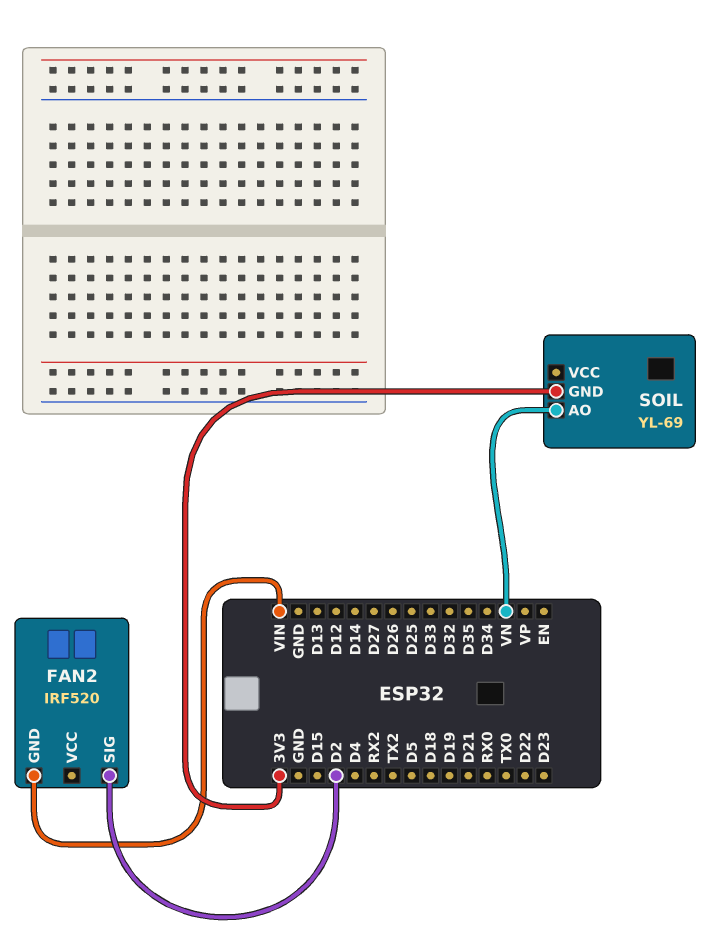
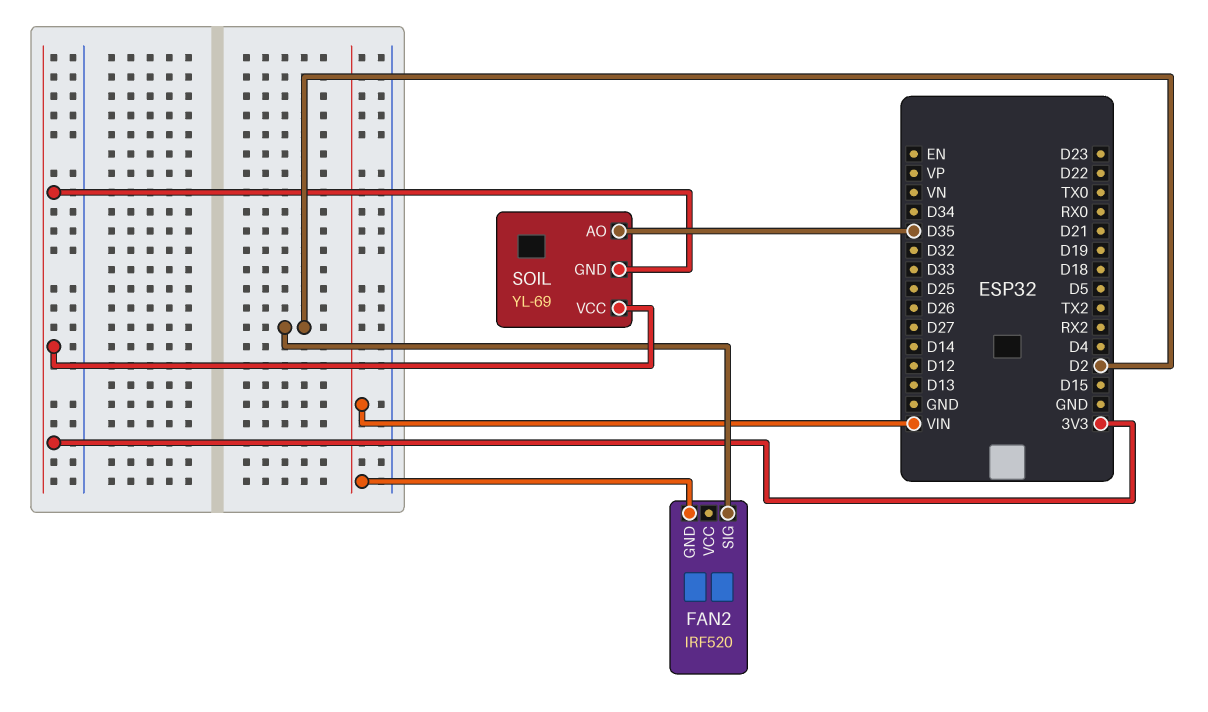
SOIL pin AO: VN -> D35
SOIL pin VCC: none -> 3V3

